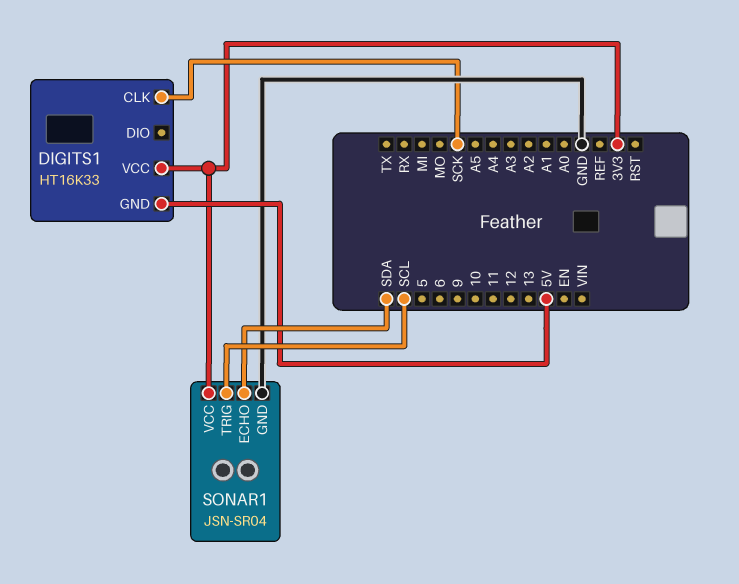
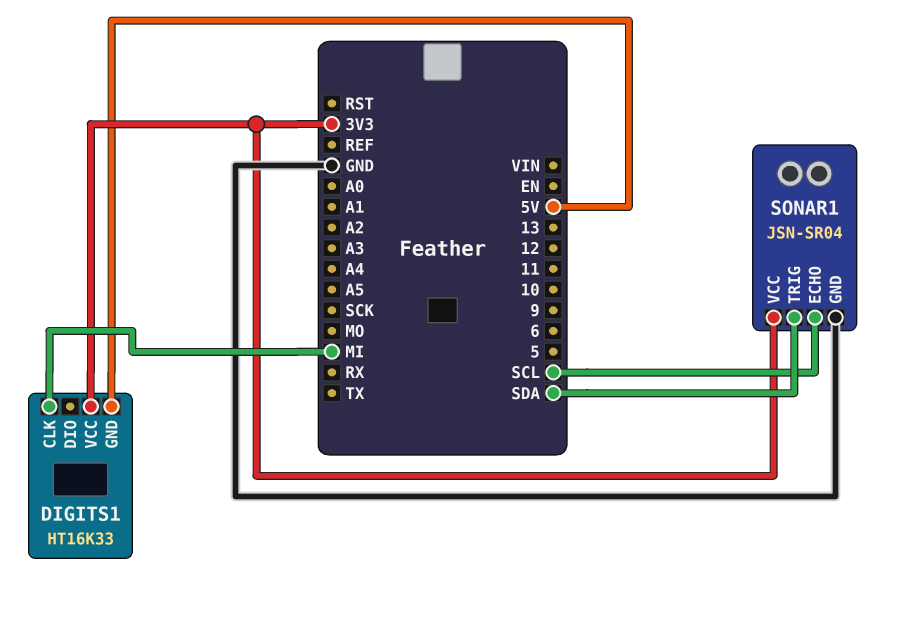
DIGITS1 pin CLK: SCK -> MI
SONAR1 pin ECHO: SDA -> SCL
SONAR1 pin TRIG: SCL -> SDA

